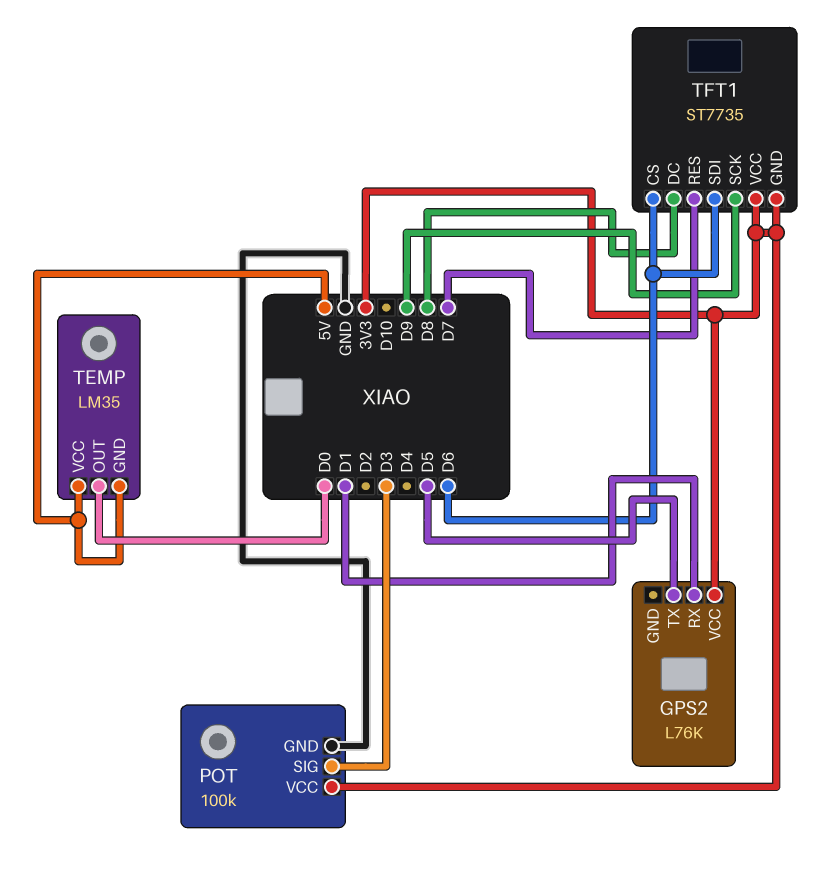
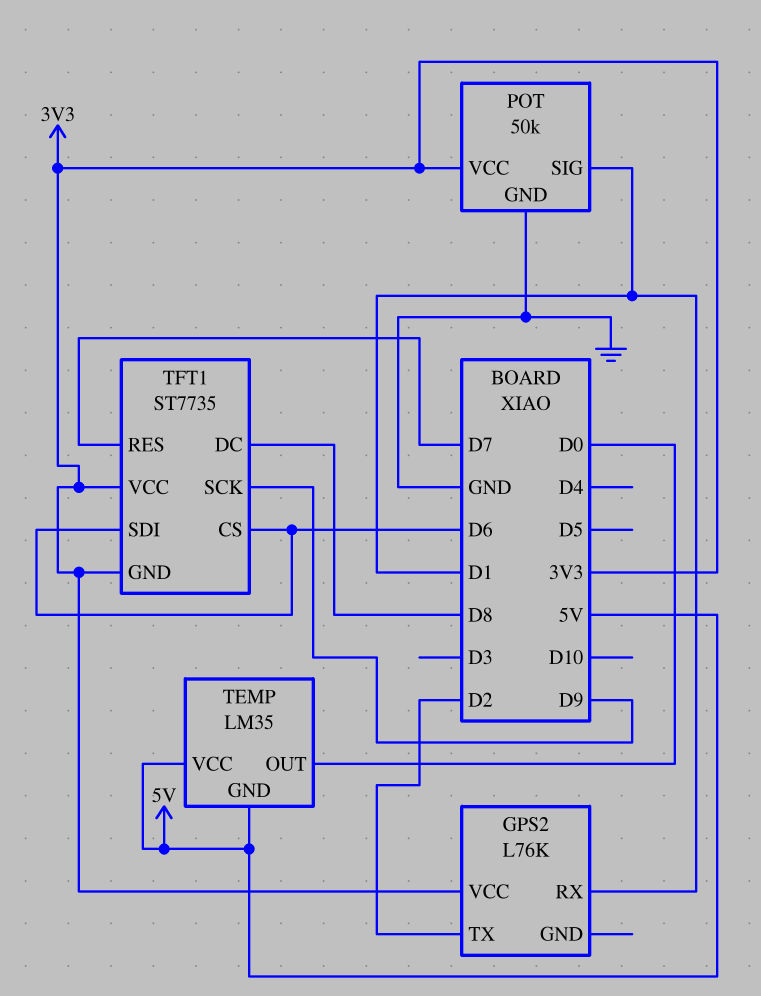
GPS2 pin TX: D5 -> D2
POT: 100k -> 50k
POT pin SIG: D3 -> D1

